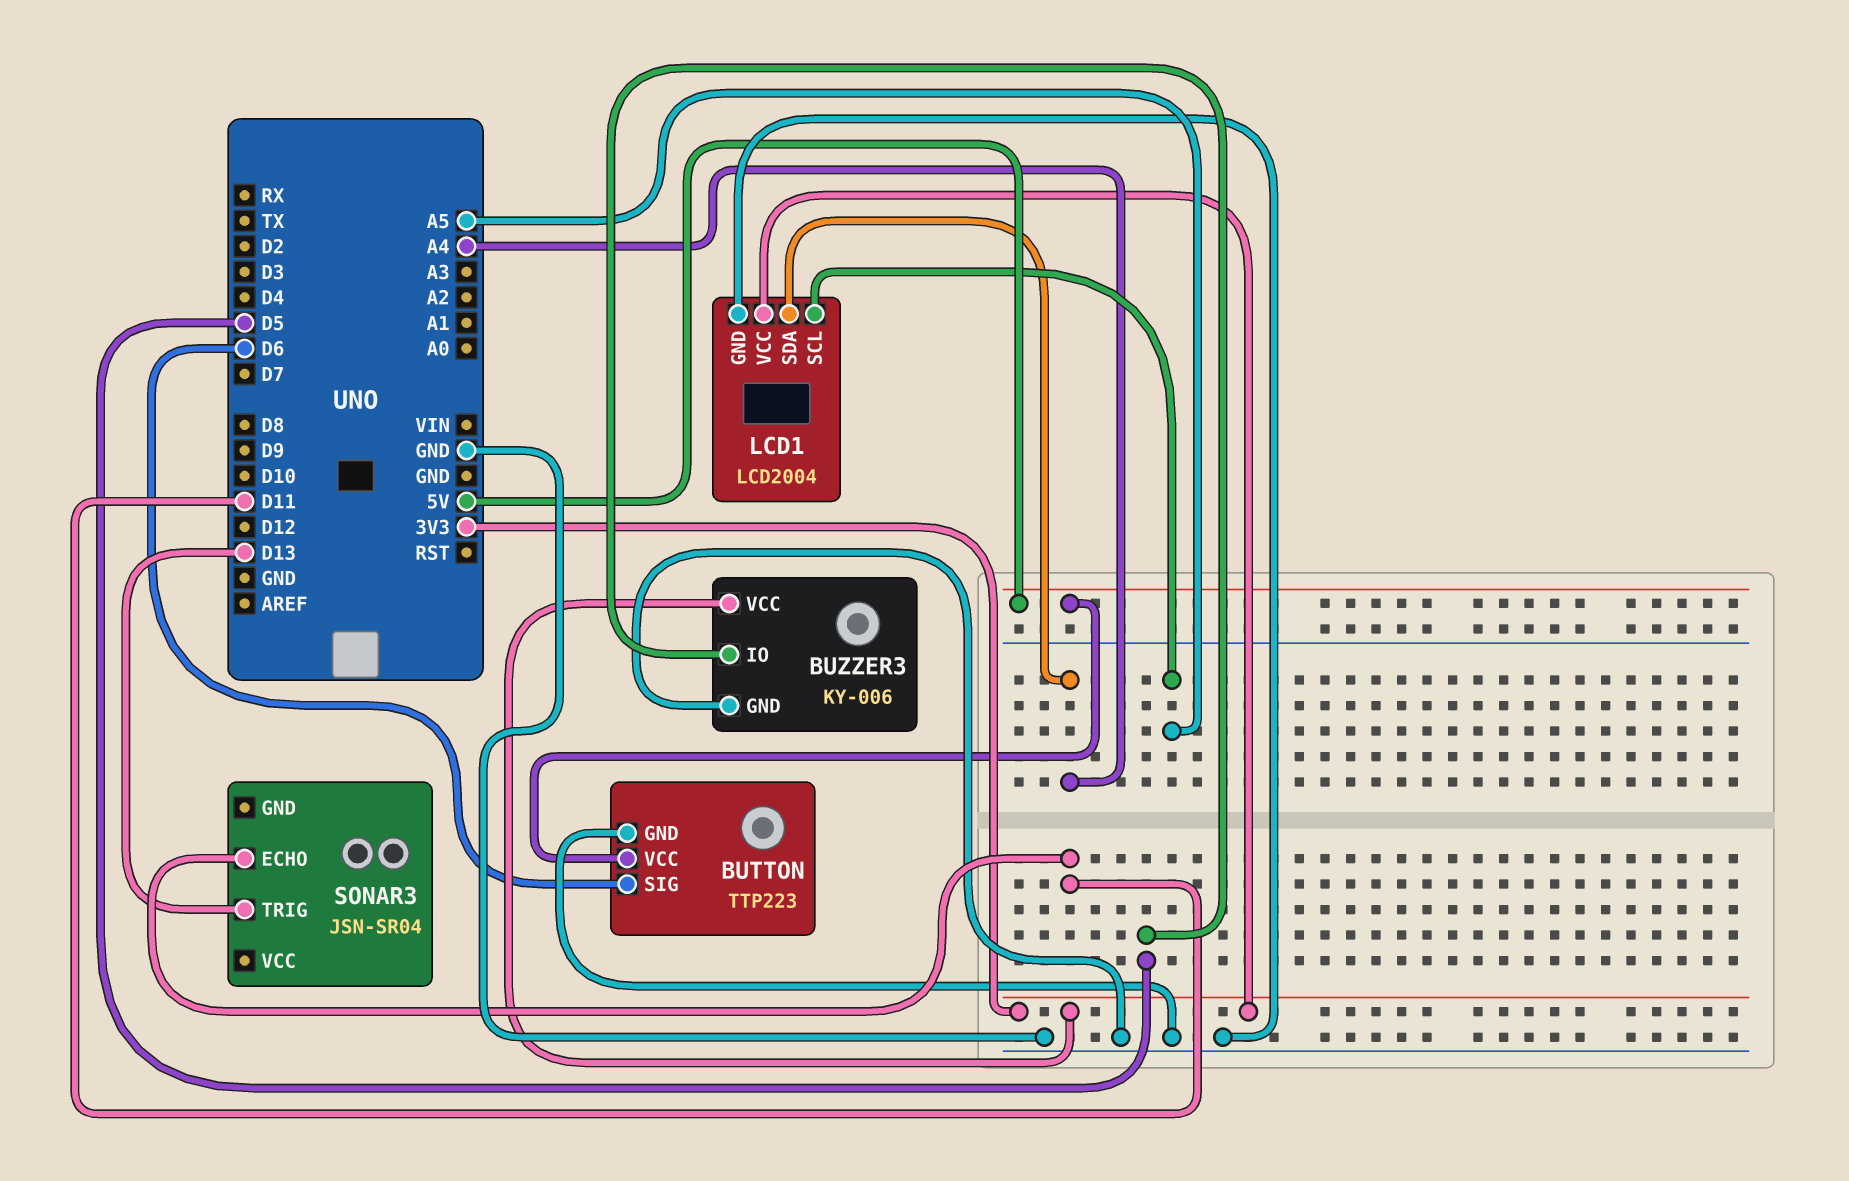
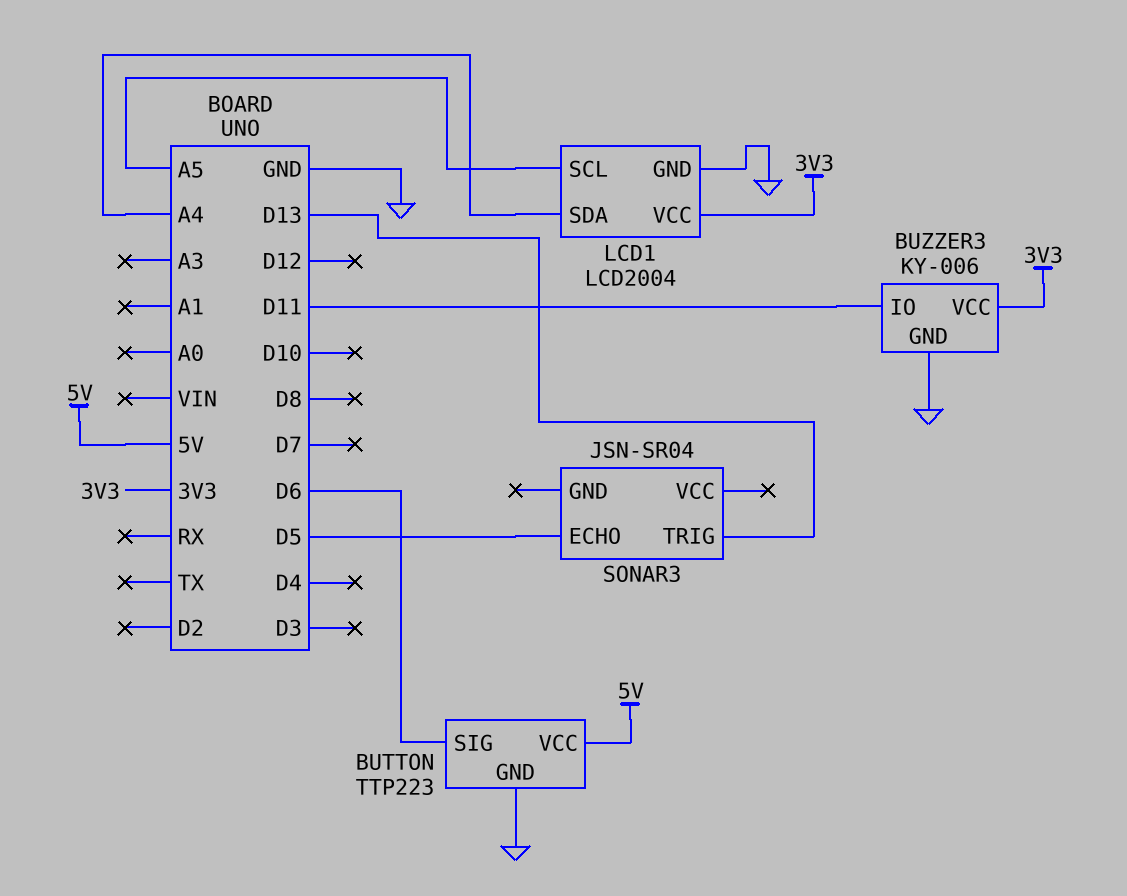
BUZZER3 pin IO: D5 -> D11
SONAR3 pin ECHO: D11 -> D5

